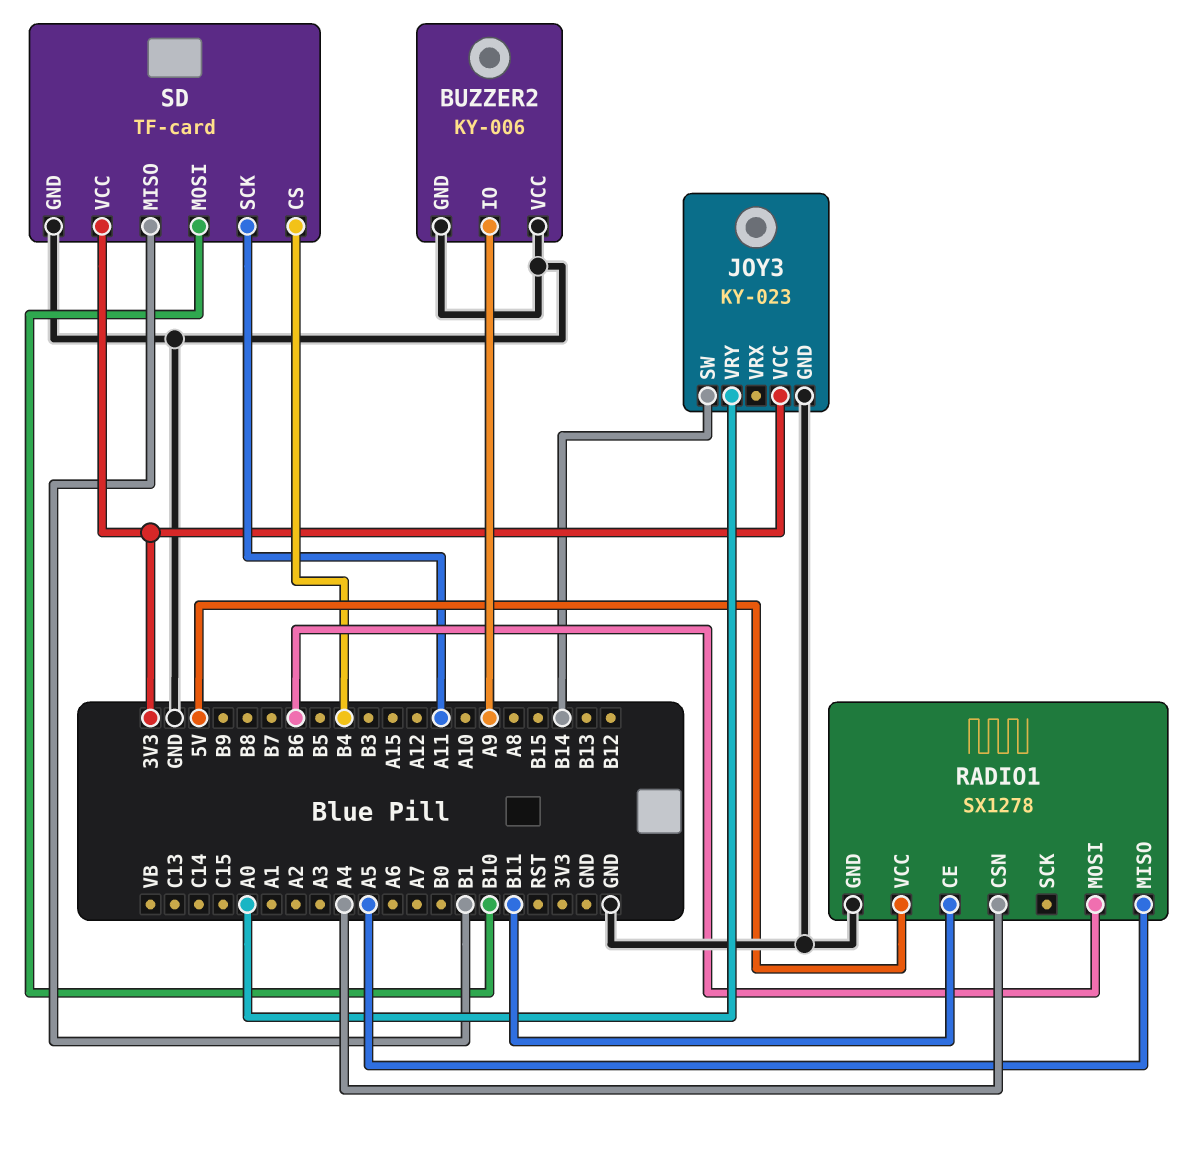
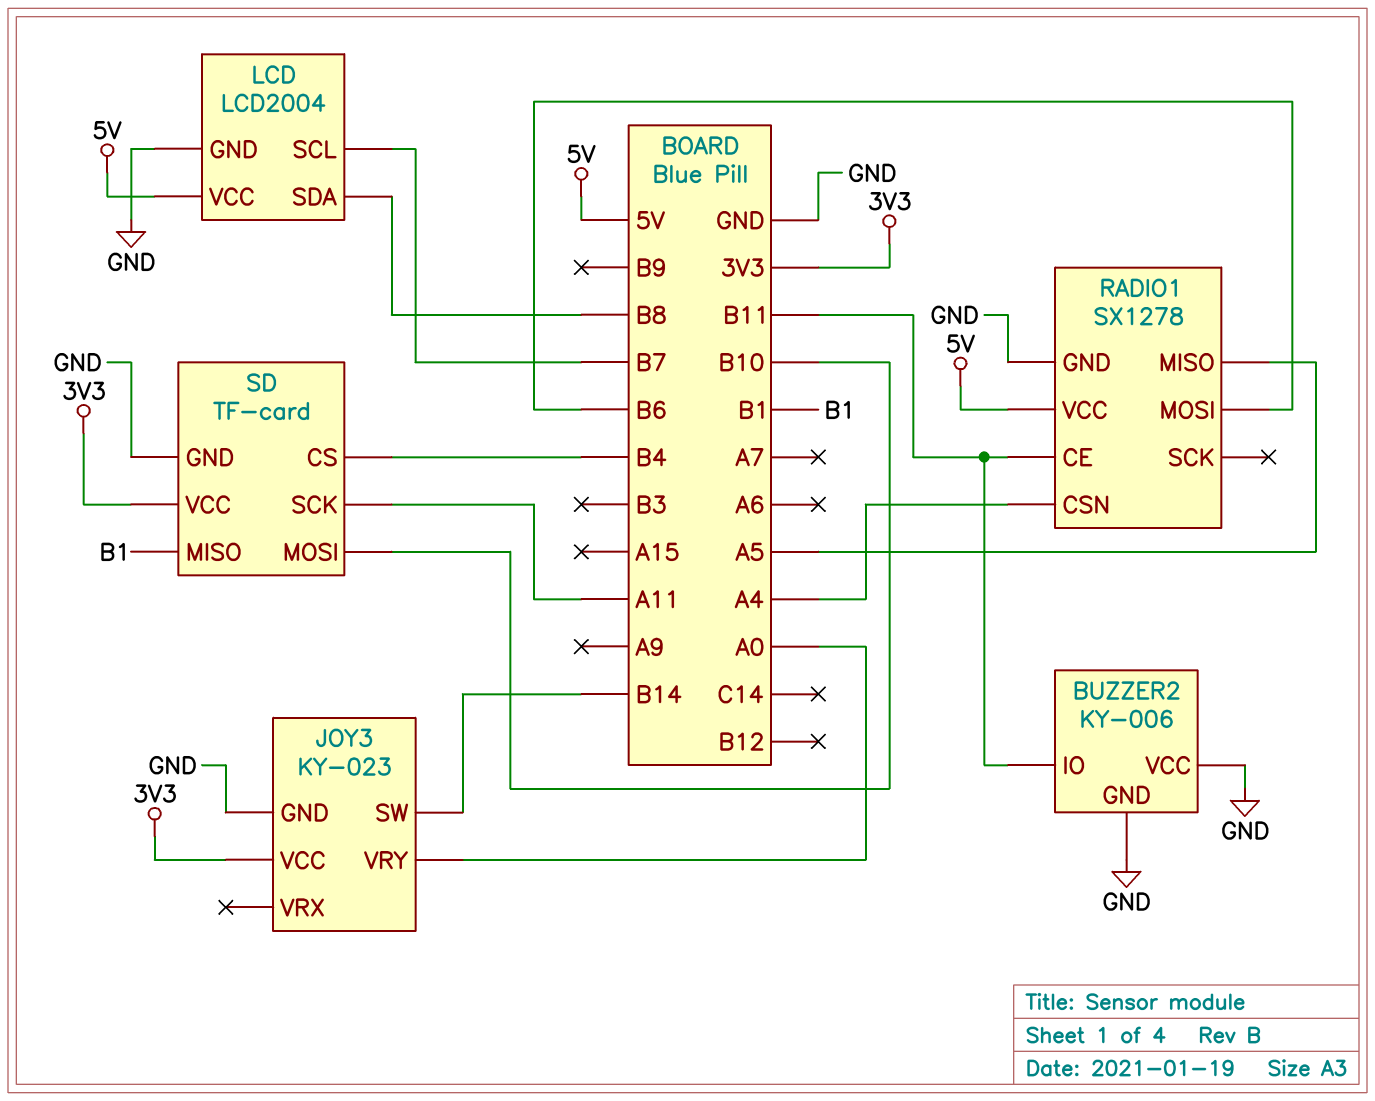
BUZZER2 pin IO: A9 -> B11
LCD: none -> LCD2004
LCD pin GND: none -> GND
LCD pin SCL: none -> B7
LCD pin SDA: none -> B8
LCD pin VCC: none -> 5V

